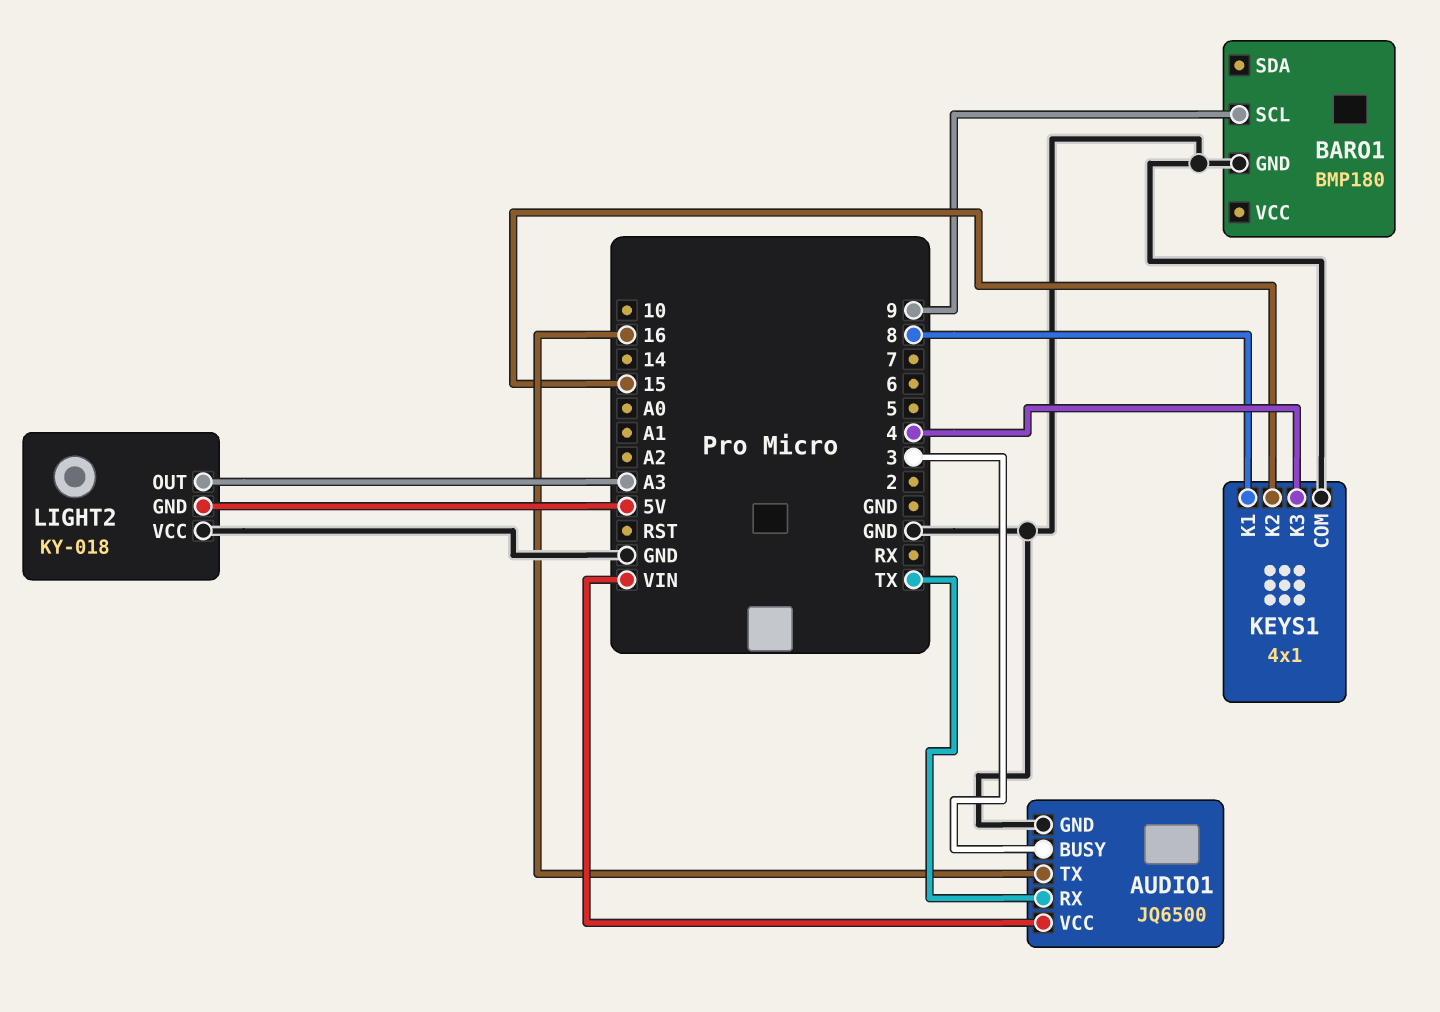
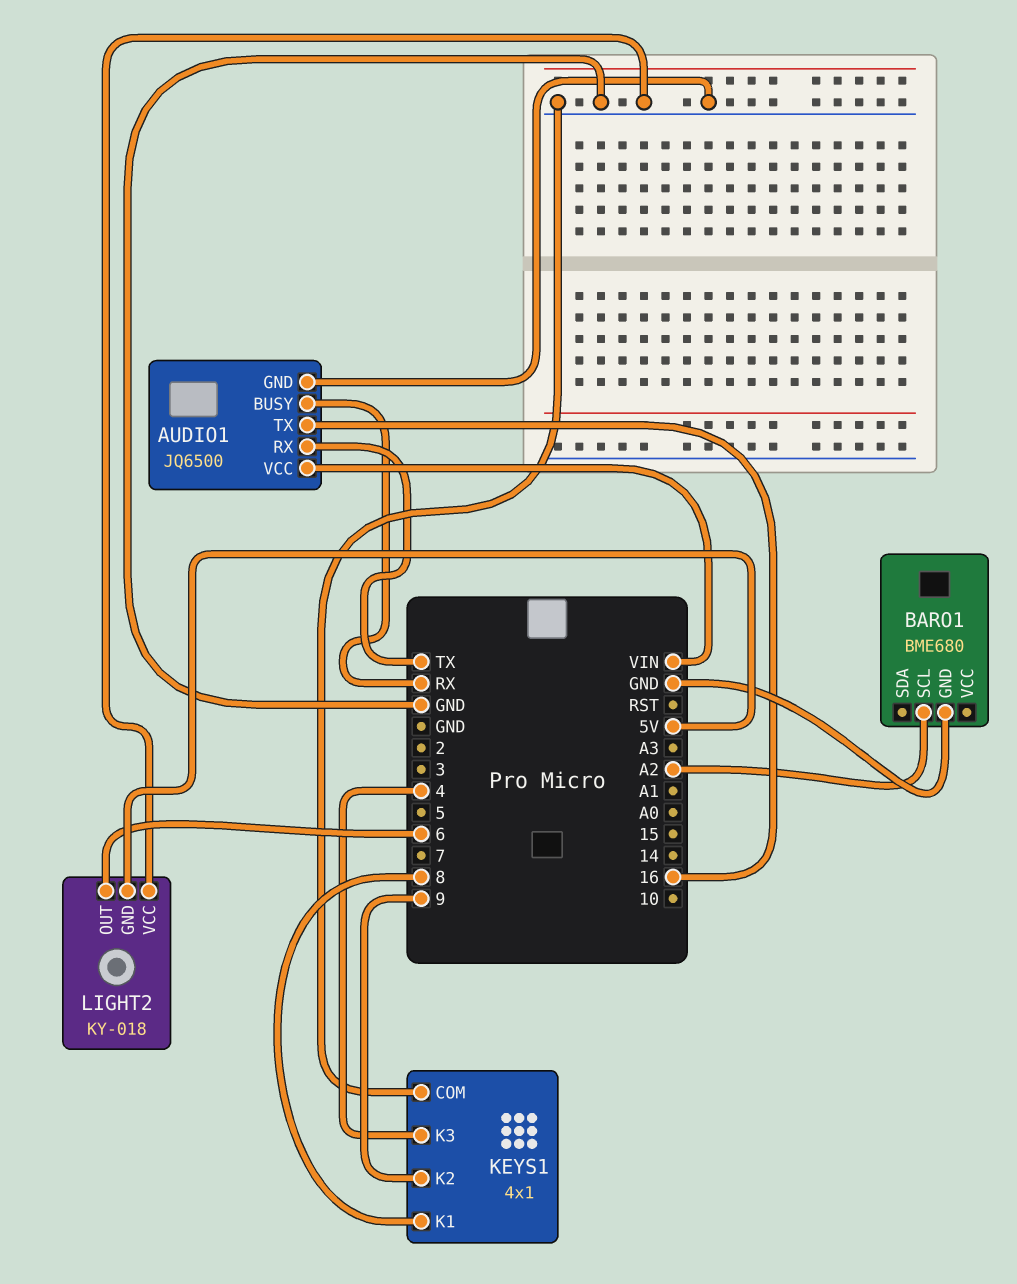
AUDIO1 pin BUSY: 3 -> RX
BARO1: BMP180 -> BME680
BARO1 pin SCL: 9 -> A2
KEYS1 pin K2: 15 -> 9
LIGHT2 pin OUT: A3 -> 6

